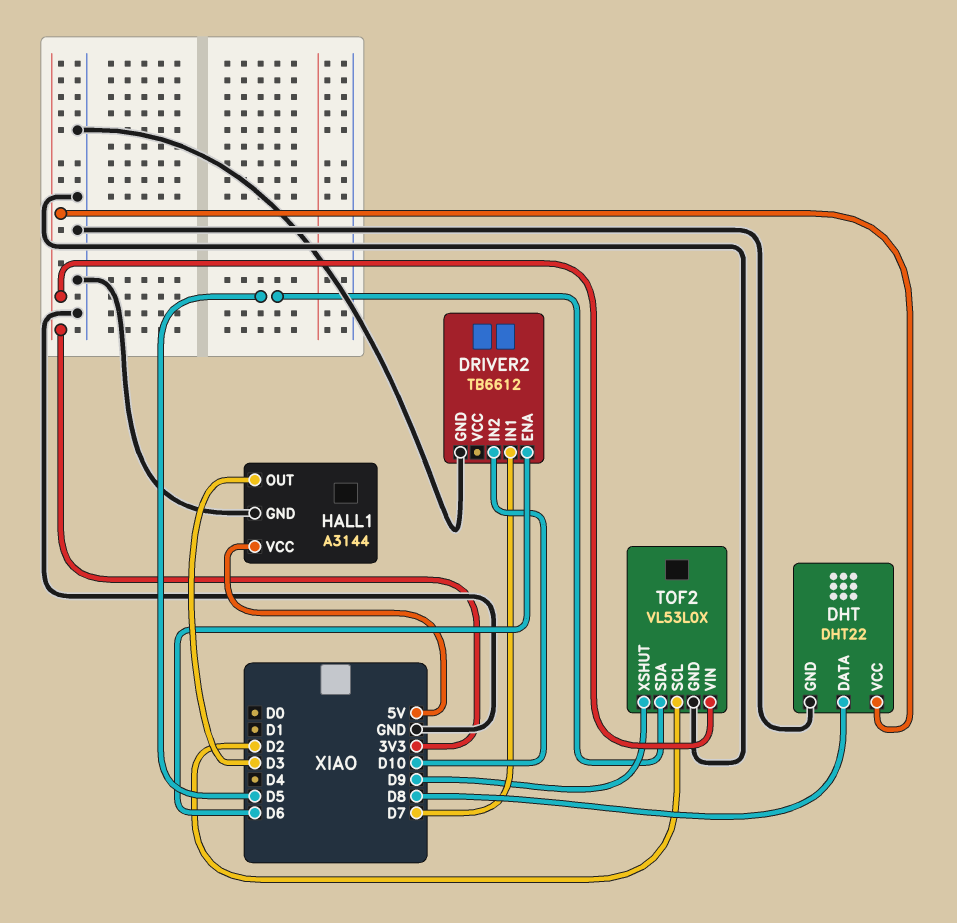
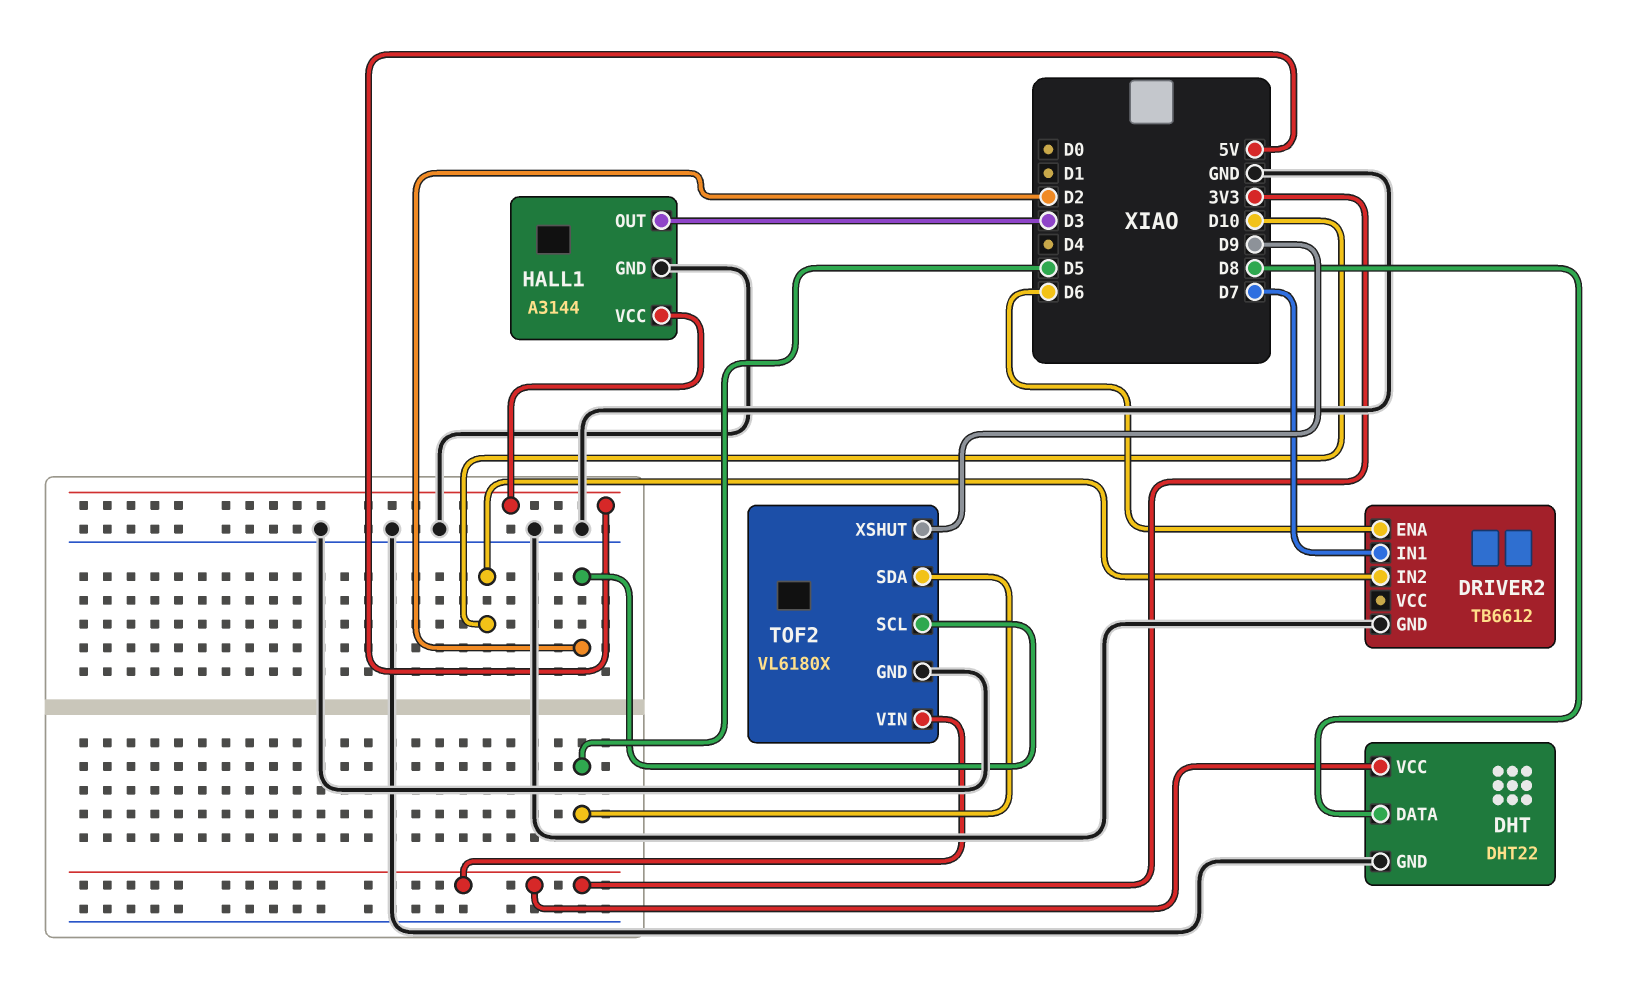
TOF2: VL53L0X -> VL6180X

